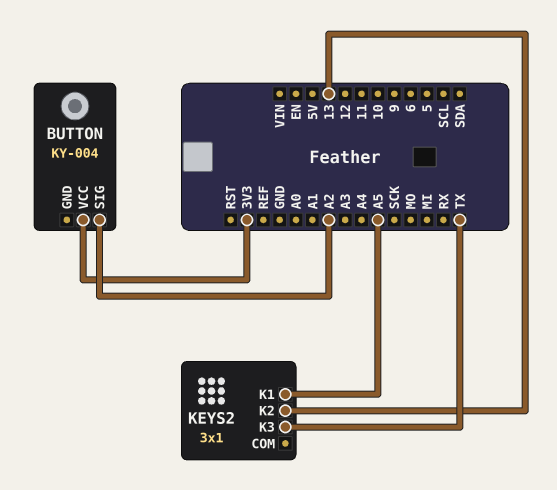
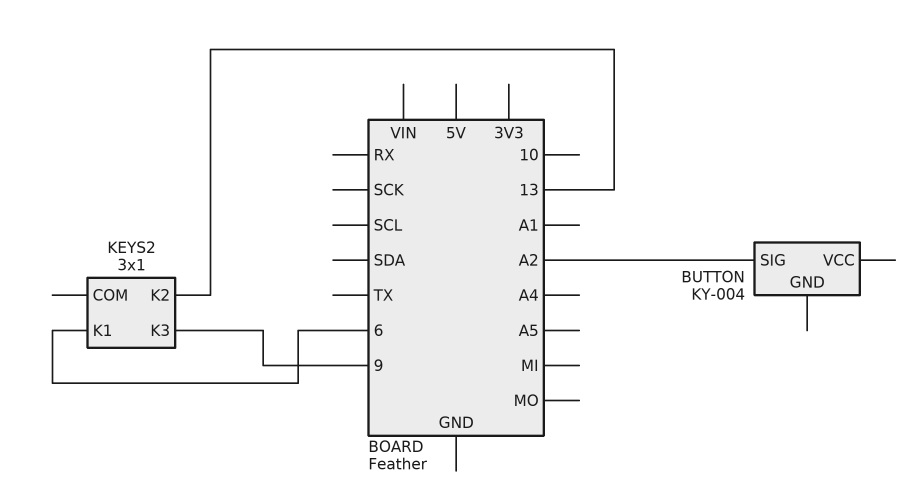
BUTTON pin VCC: 3V3 -> none
KEYS2 pin K1: A5 -> 6
KEYS2 pin K3: TX -> 9

